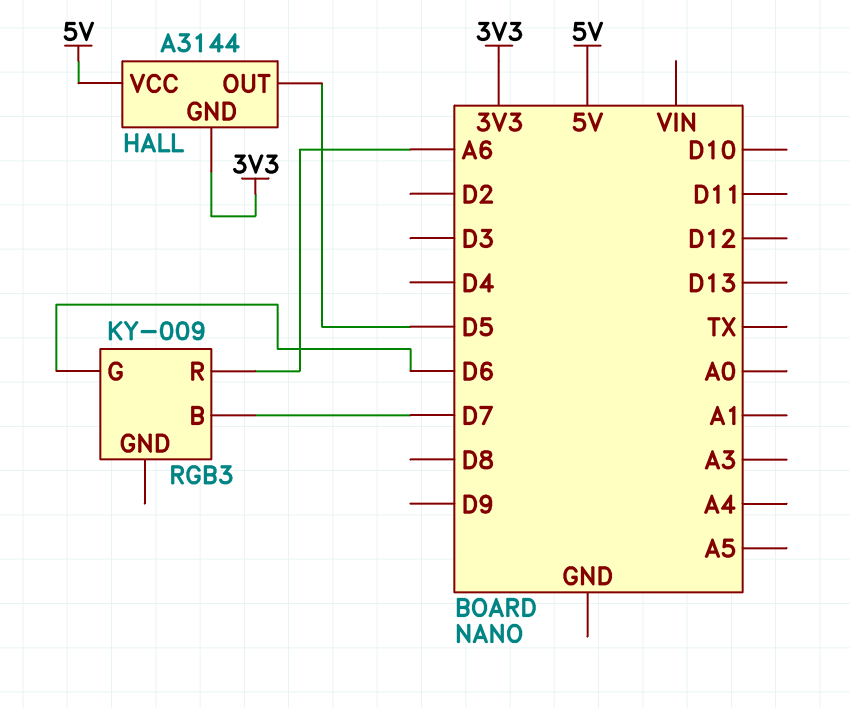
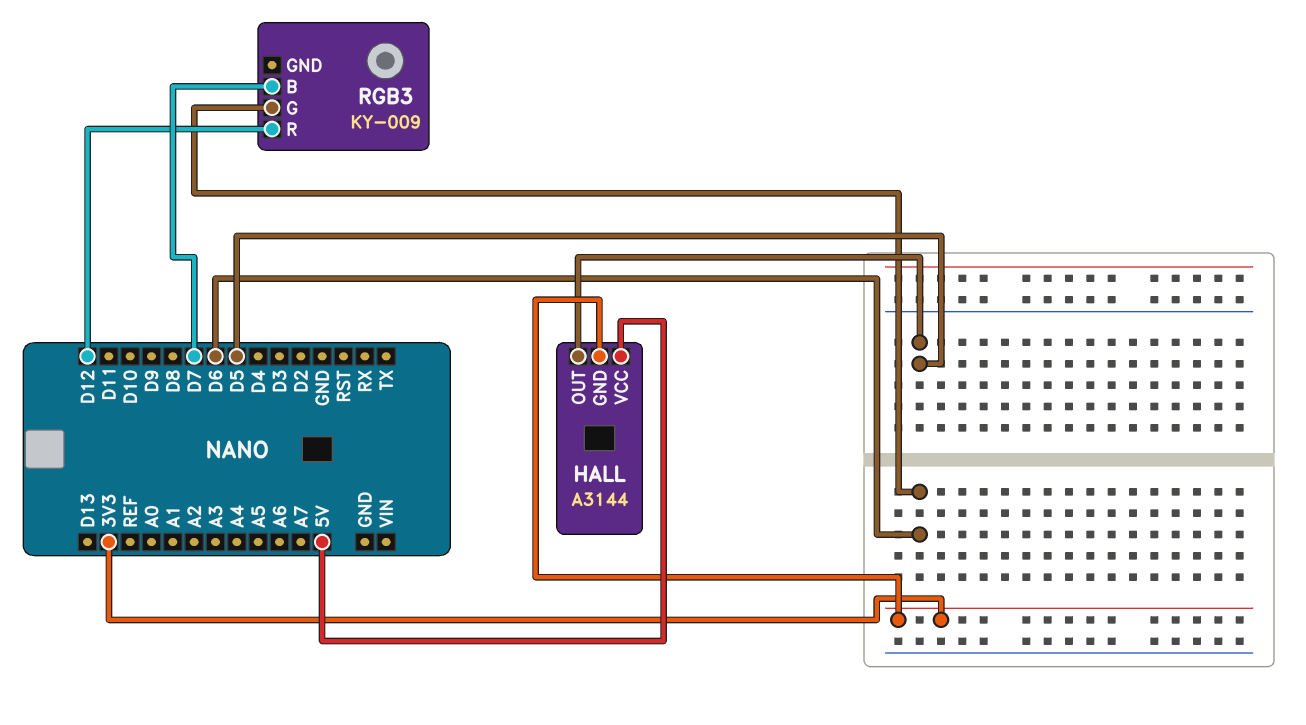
RGB3 pin R: A6 -> D12

